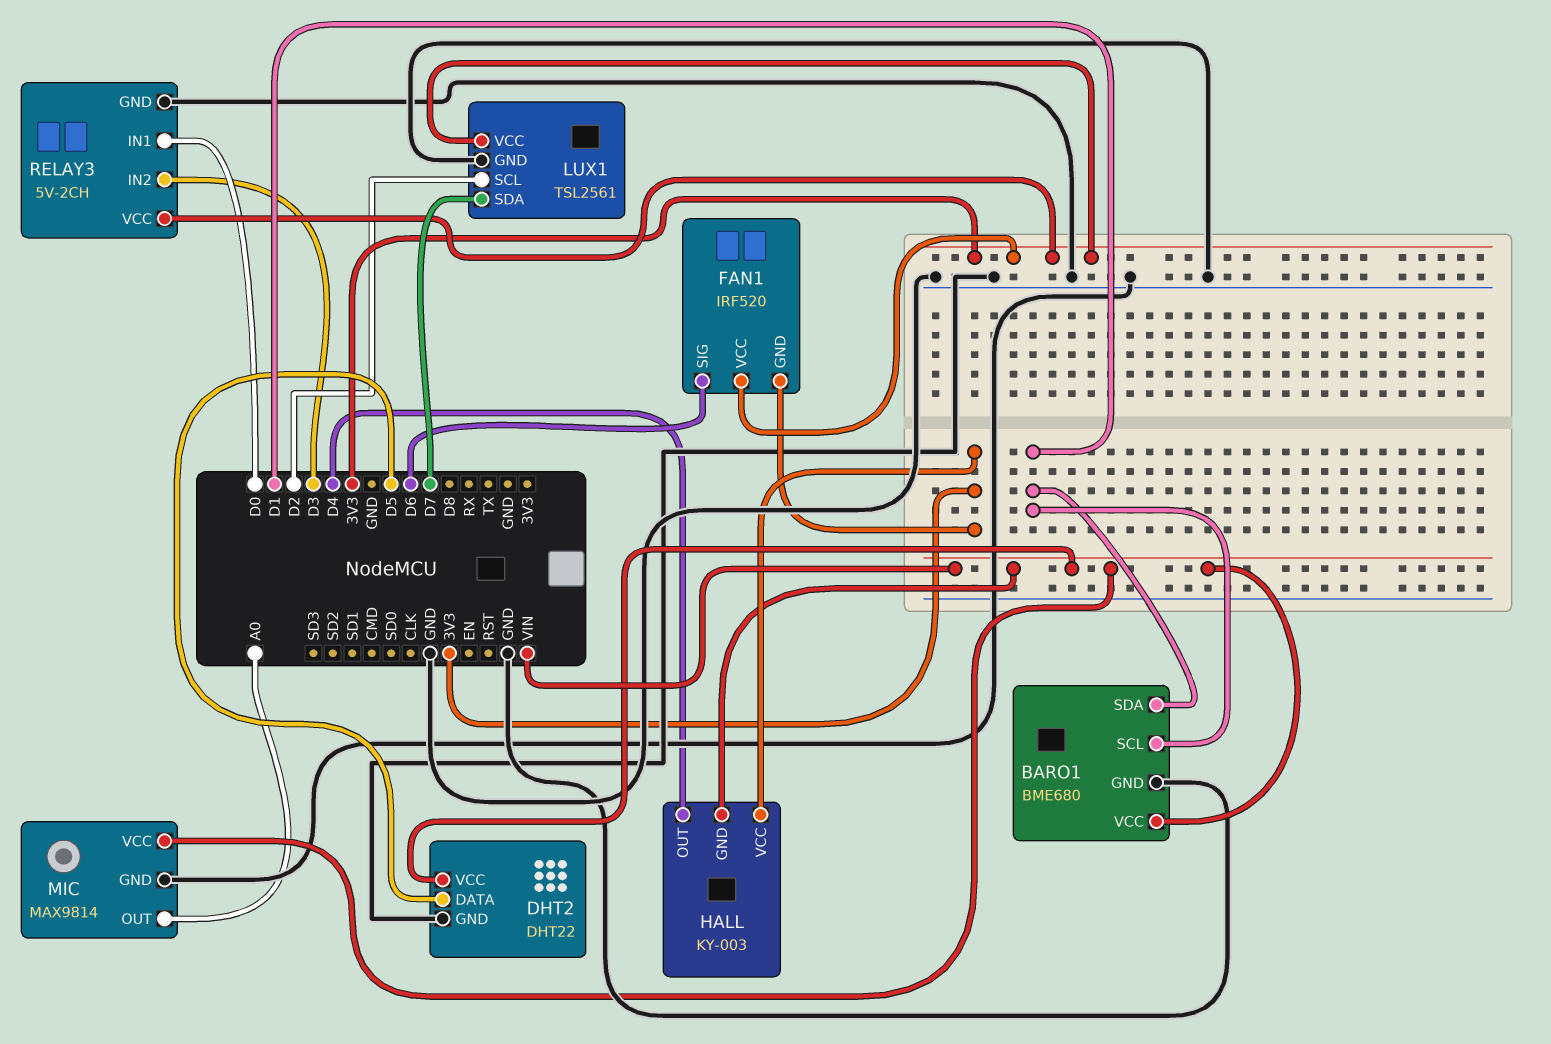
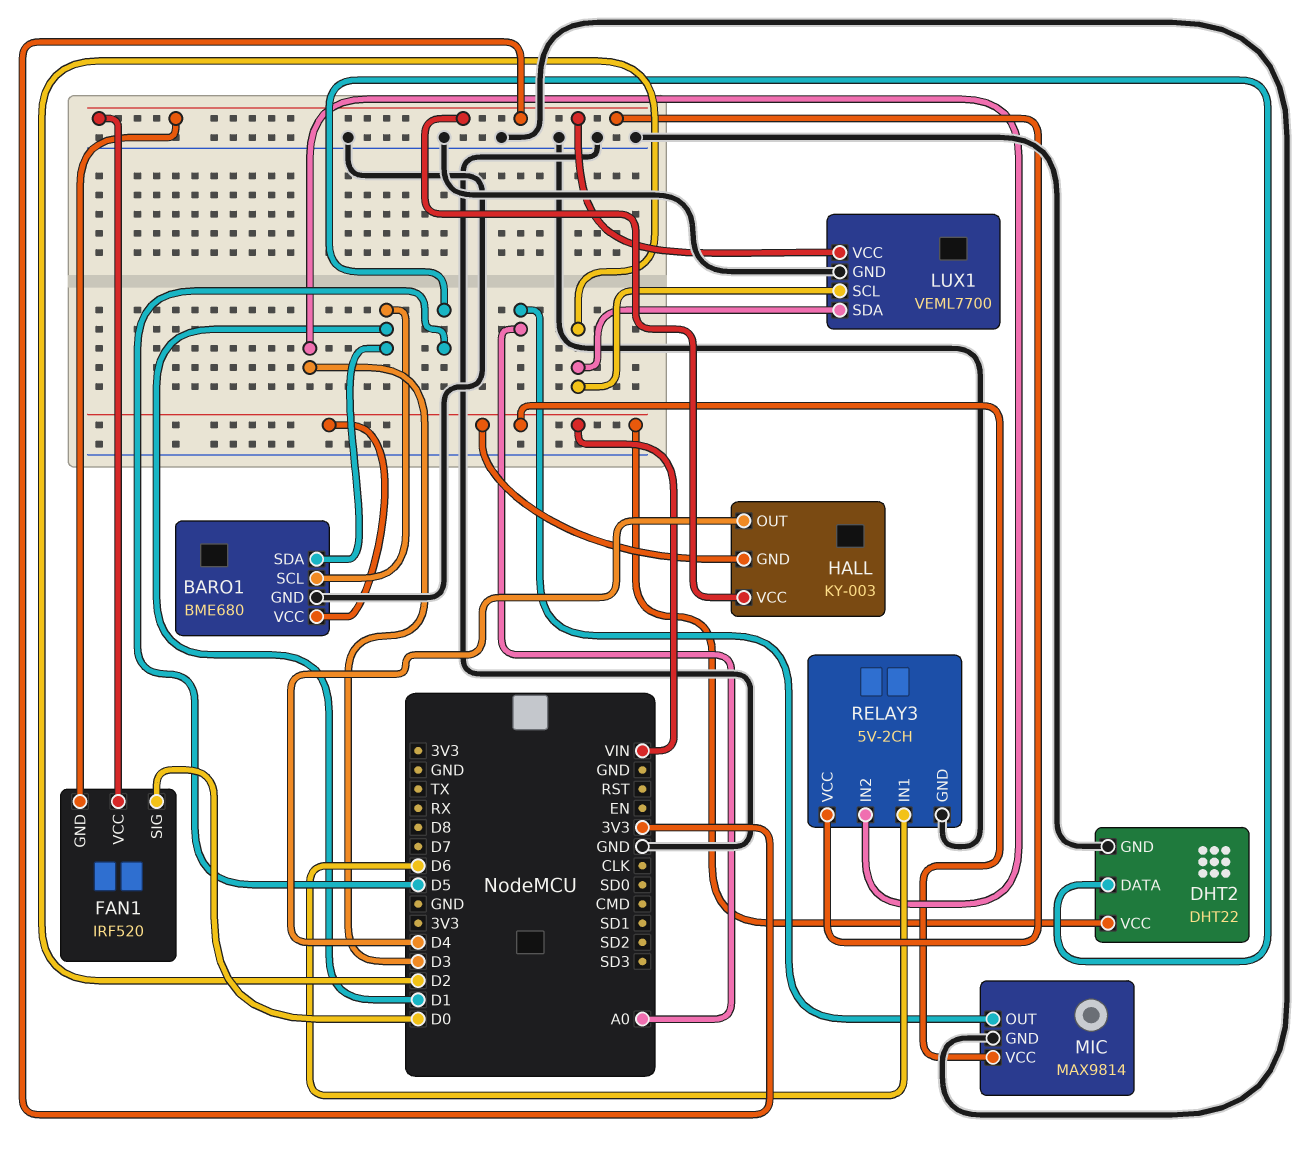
FAN1 pin SIG: D6 -> D0
LUX1: TSL2561 -> VEML7700
LUX1 pin SDA: D7 -> D2
RELAY3 pin IN1: D0 -> D6

